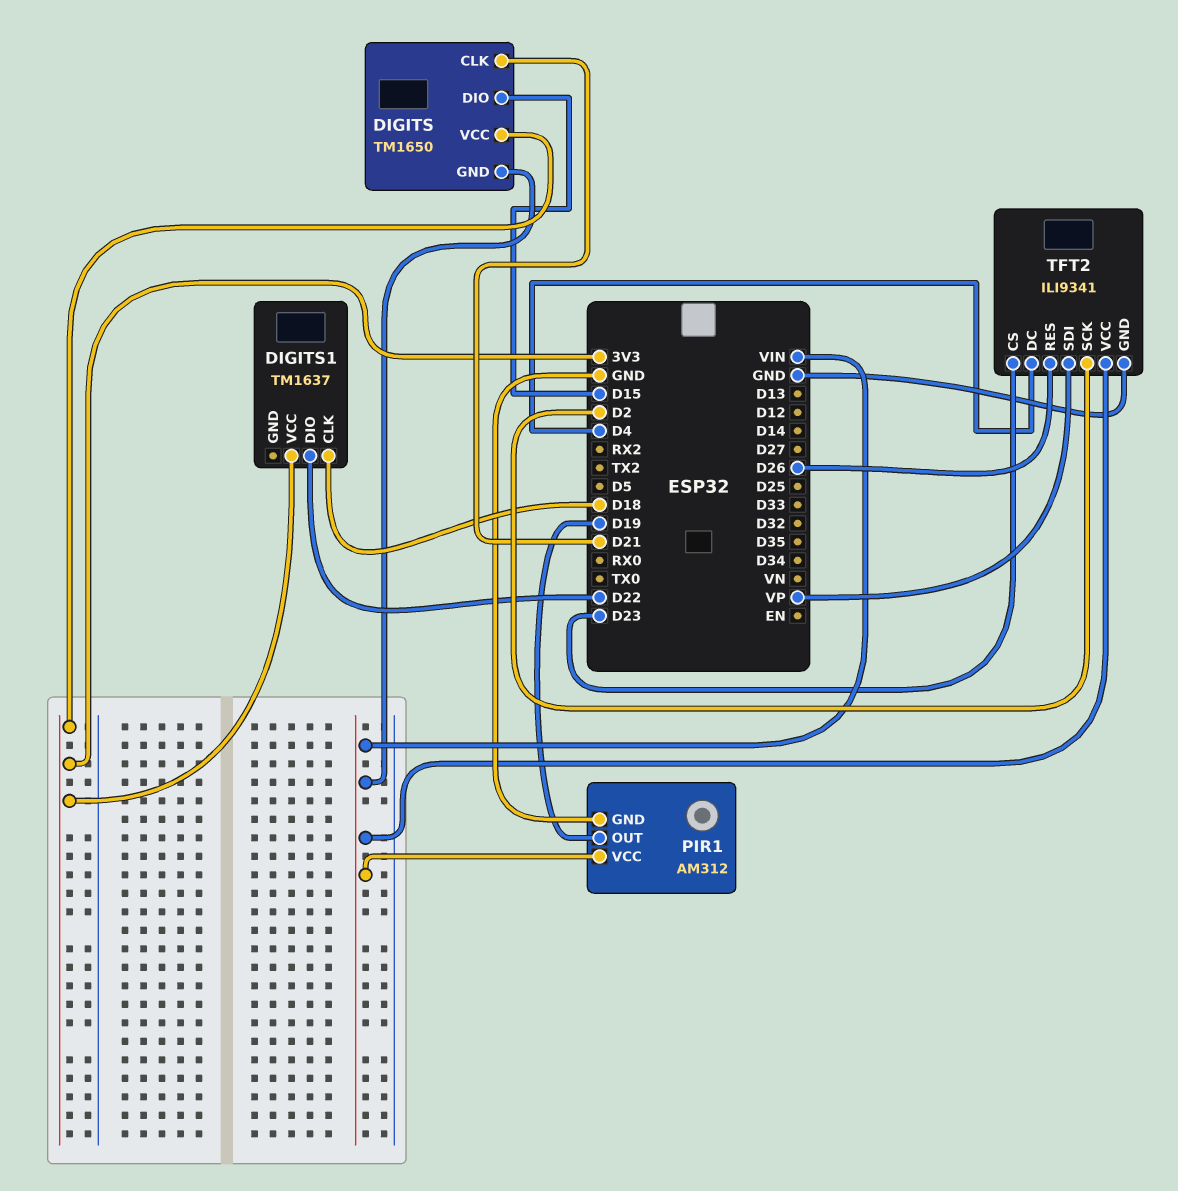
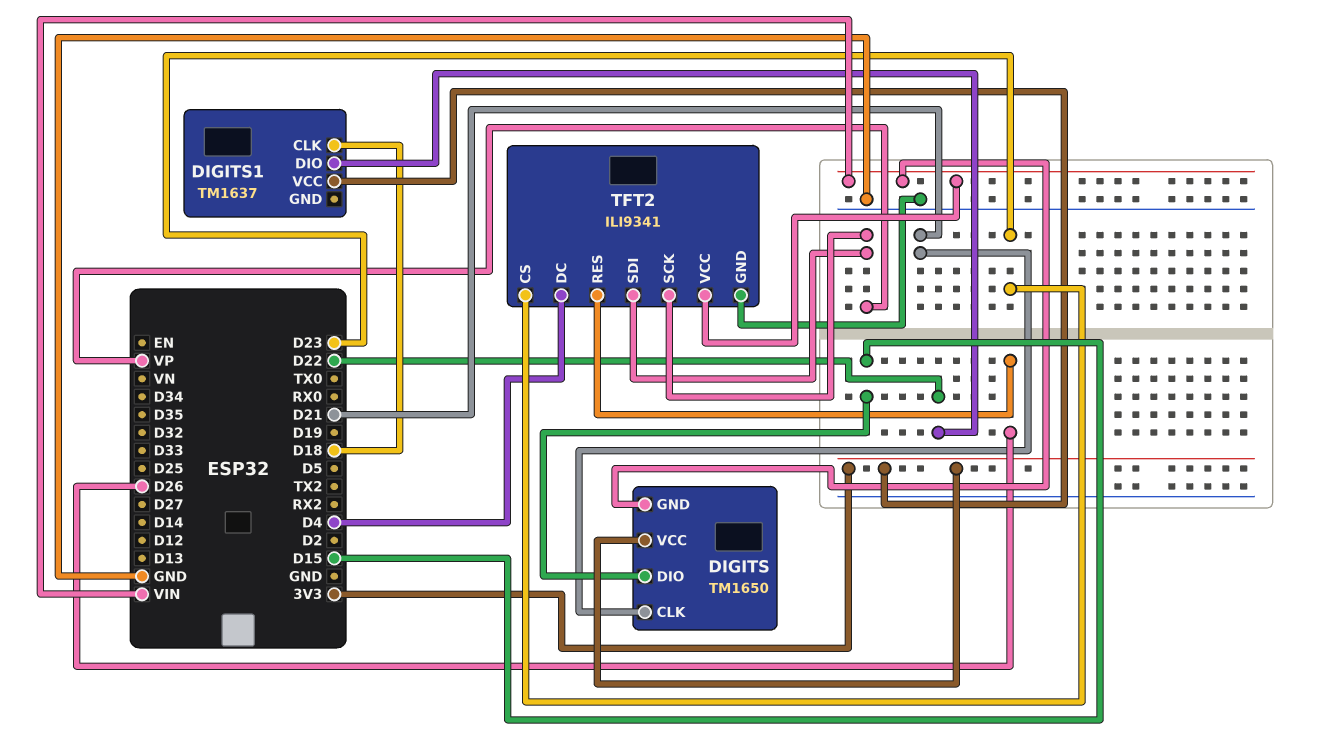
PIR1: AM312 -> none
PIR1 pin GND: GND -> none
PIR1 pin OUT: D19 -> none
PIR1 pin VCC: VIN -> none
TFT2 pin SCK: D2 -> VP

